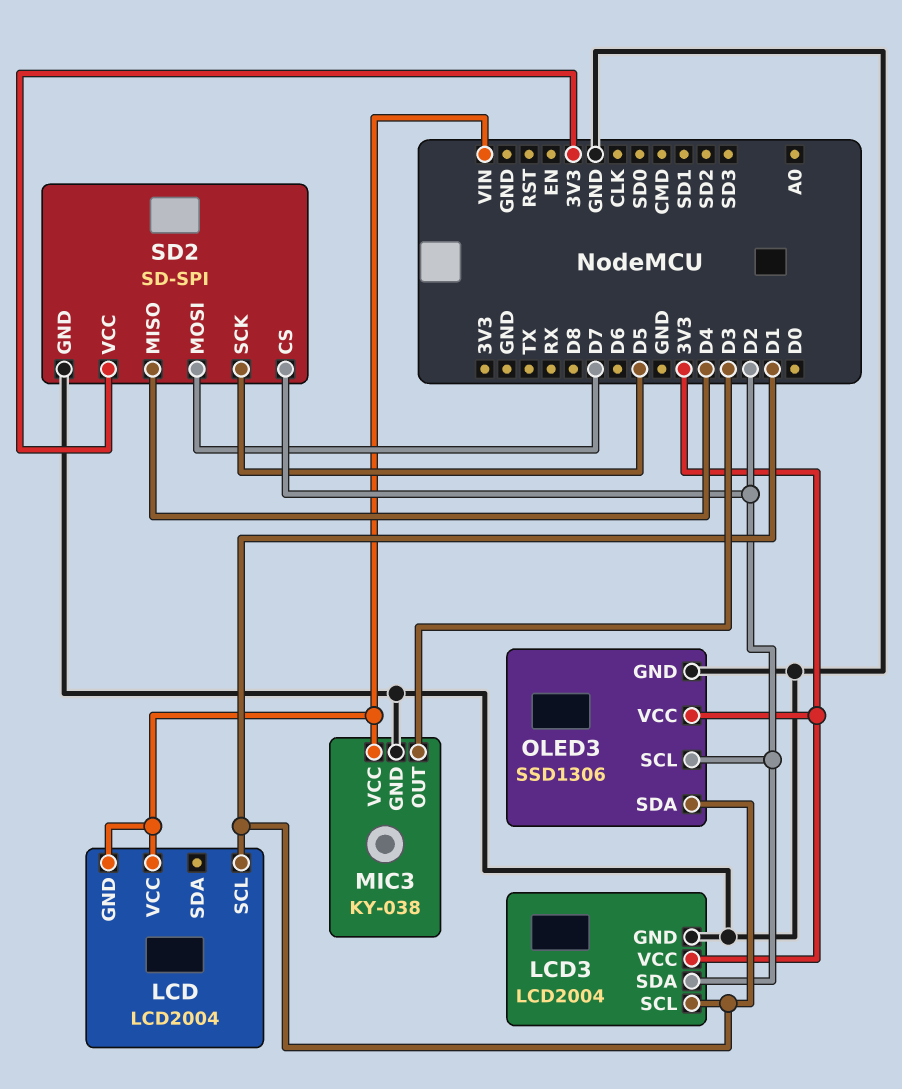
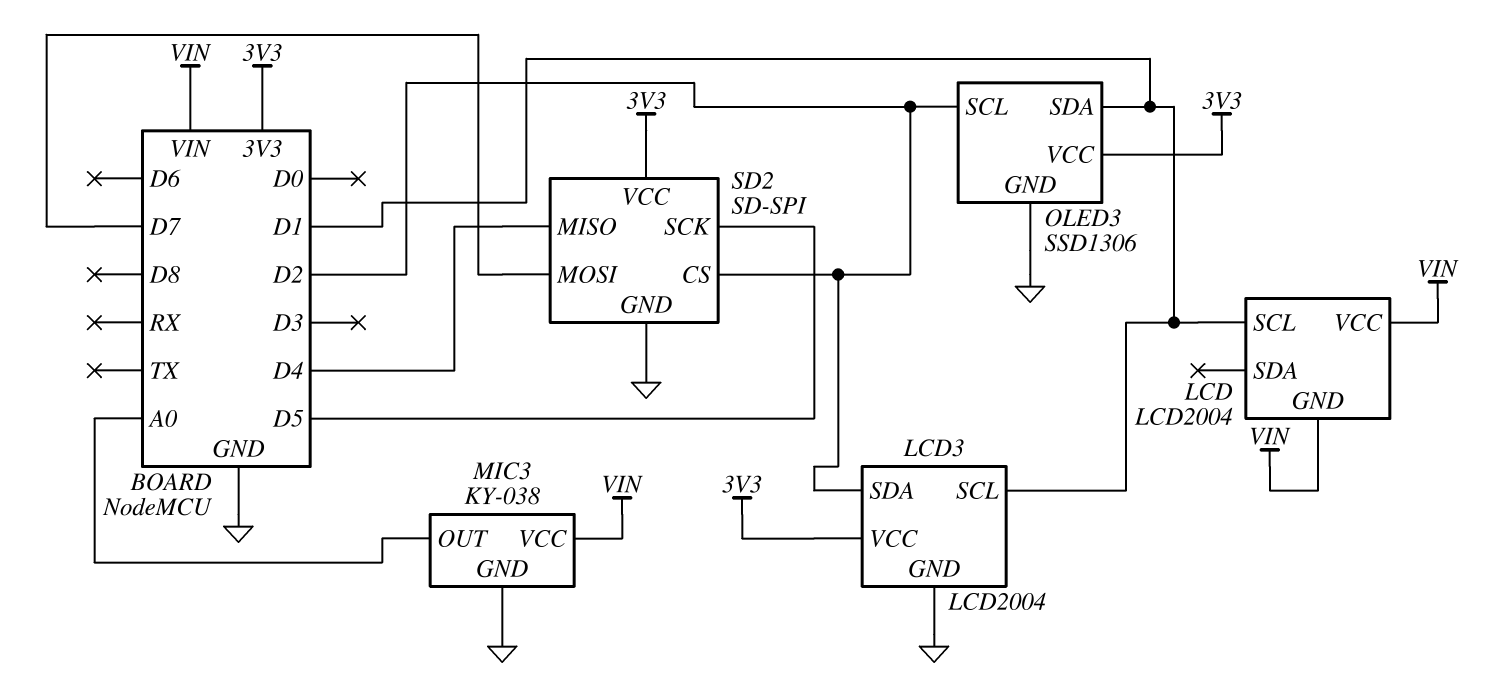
MIC3 pin OUT: D3 -> A0

